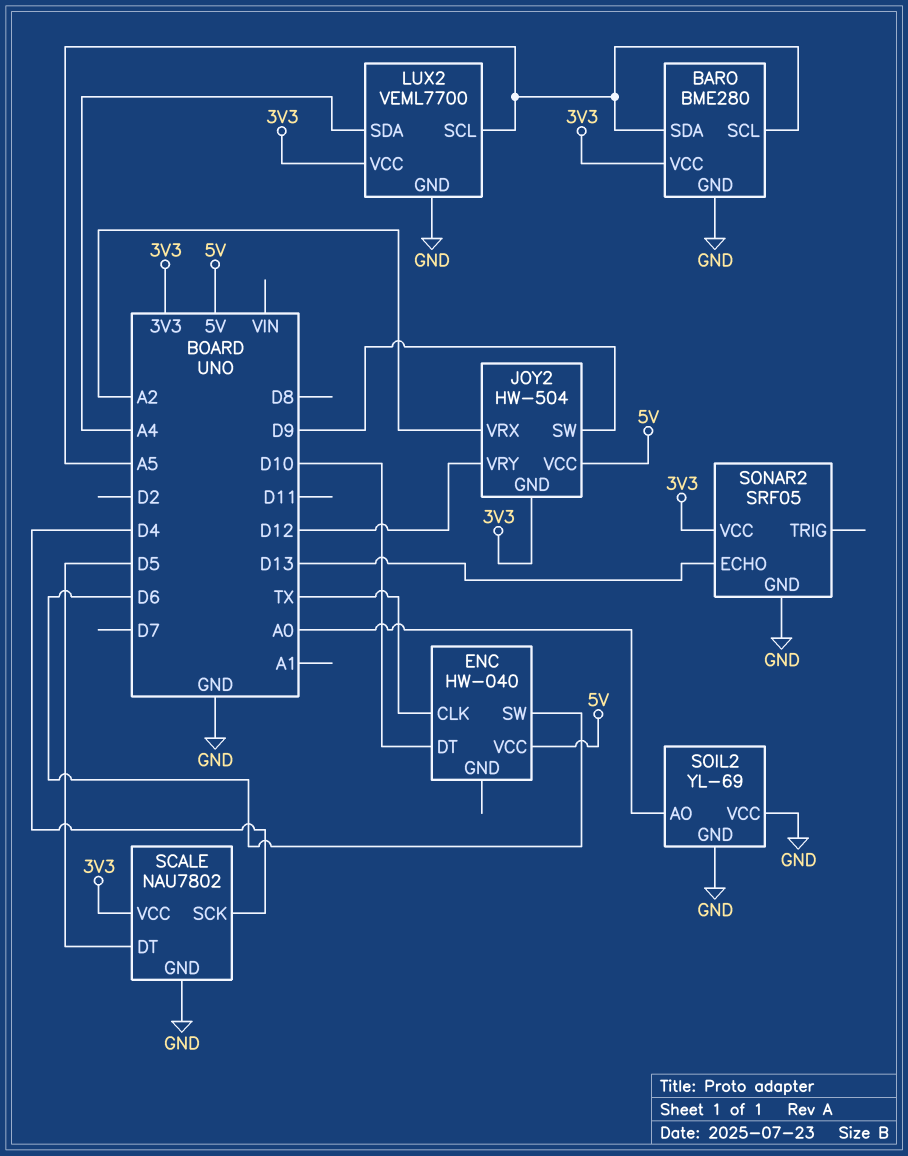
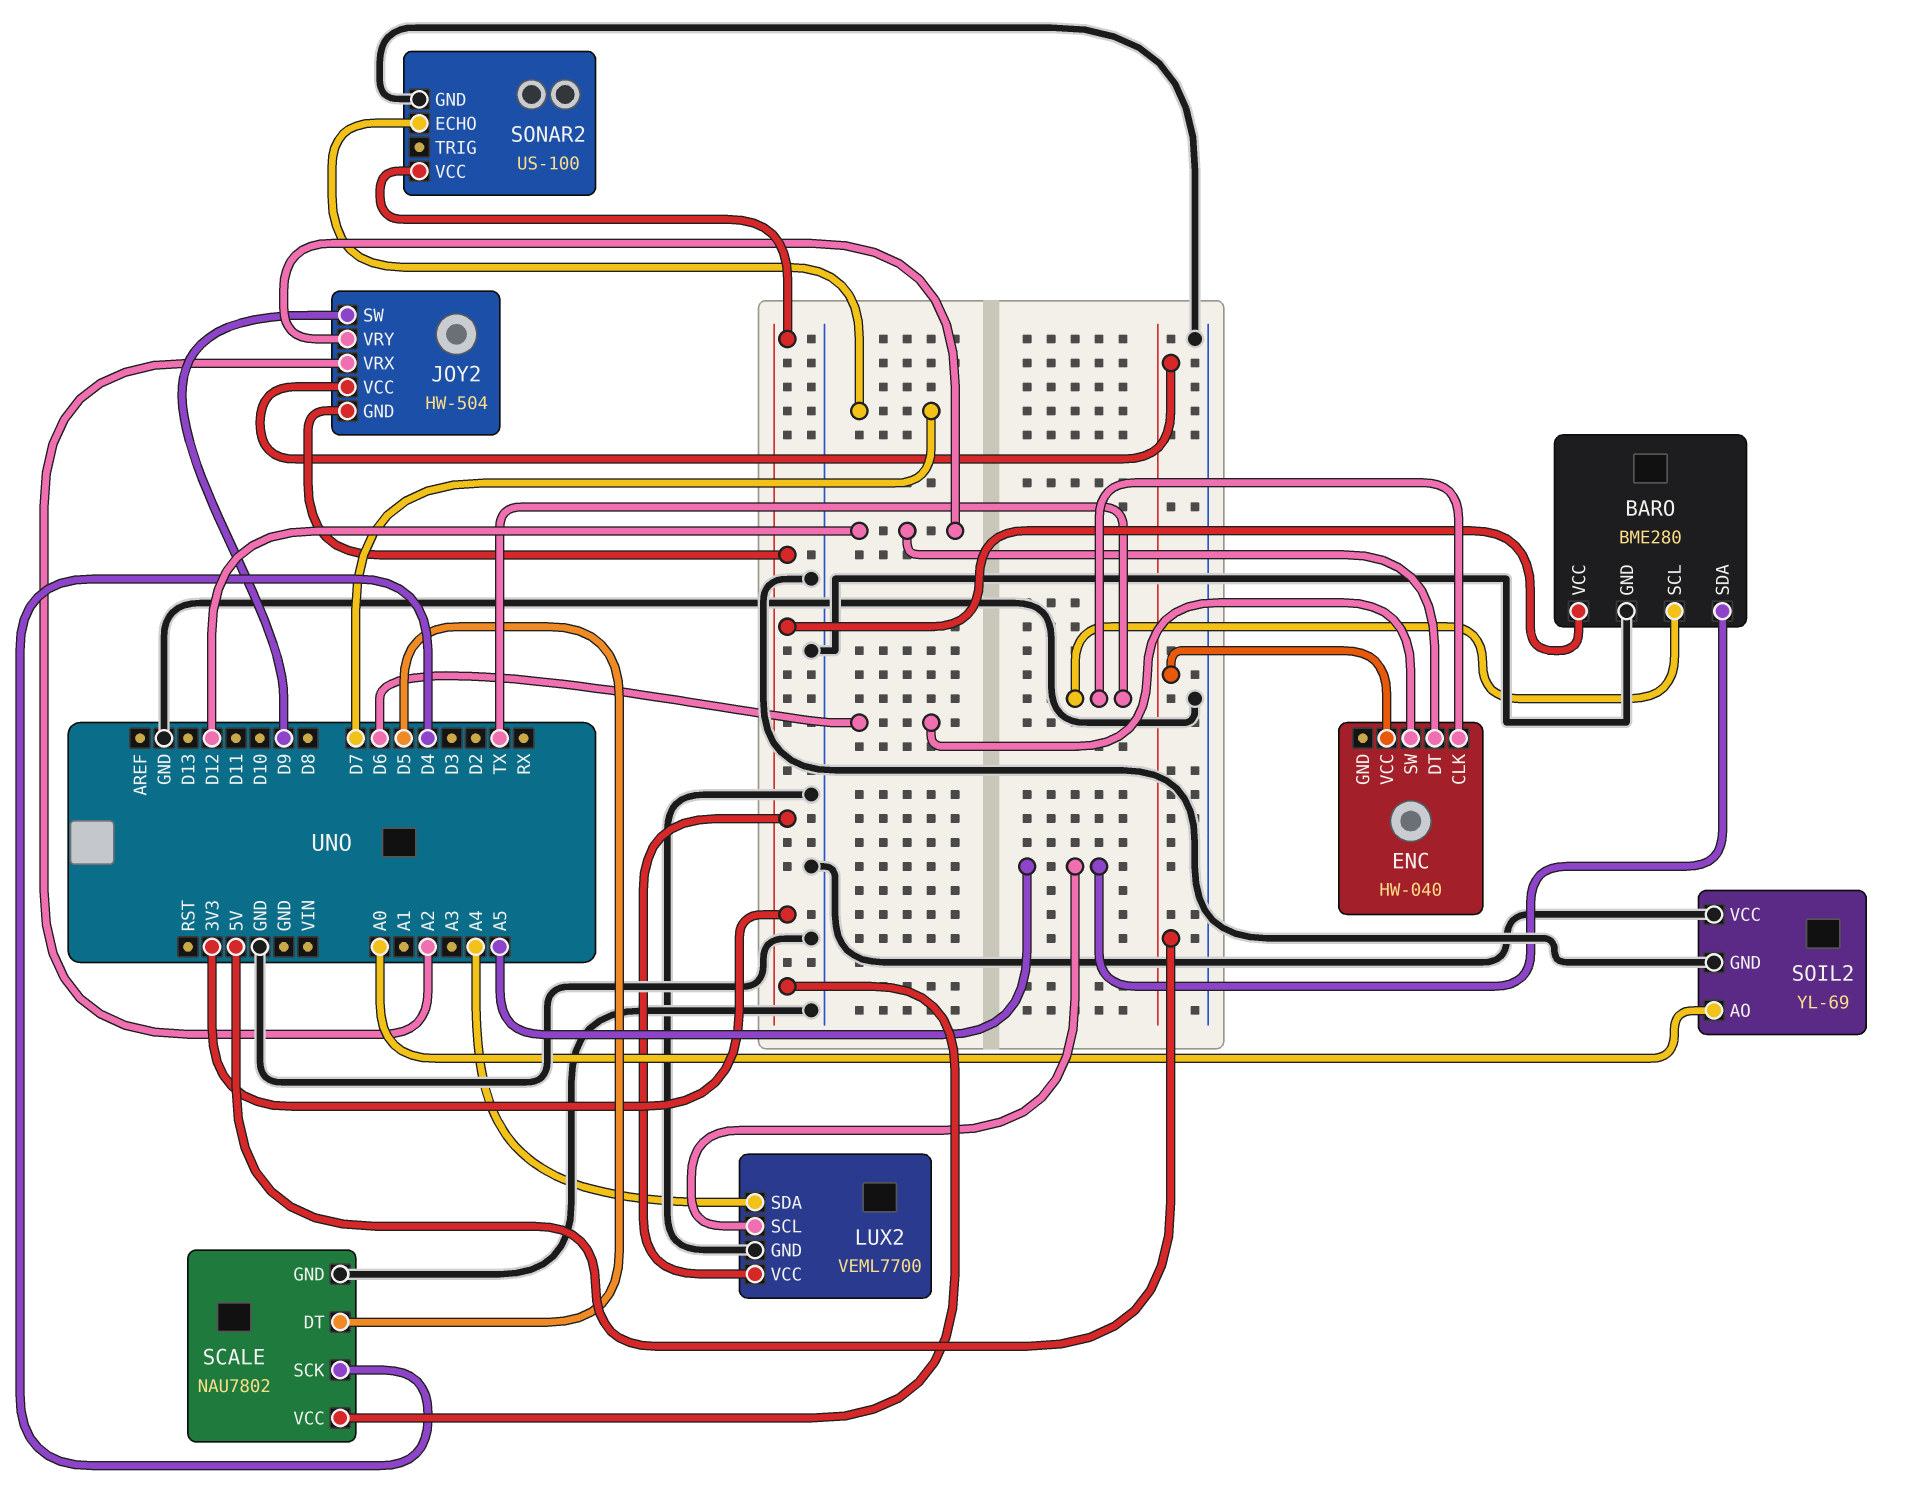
BARO pin SCL: A5 -> TX
ENC pin DT: D10 -> D12
SONAR2: SRF05 -> US-100
SONAR2 pin ECHO: D13 -> D7

